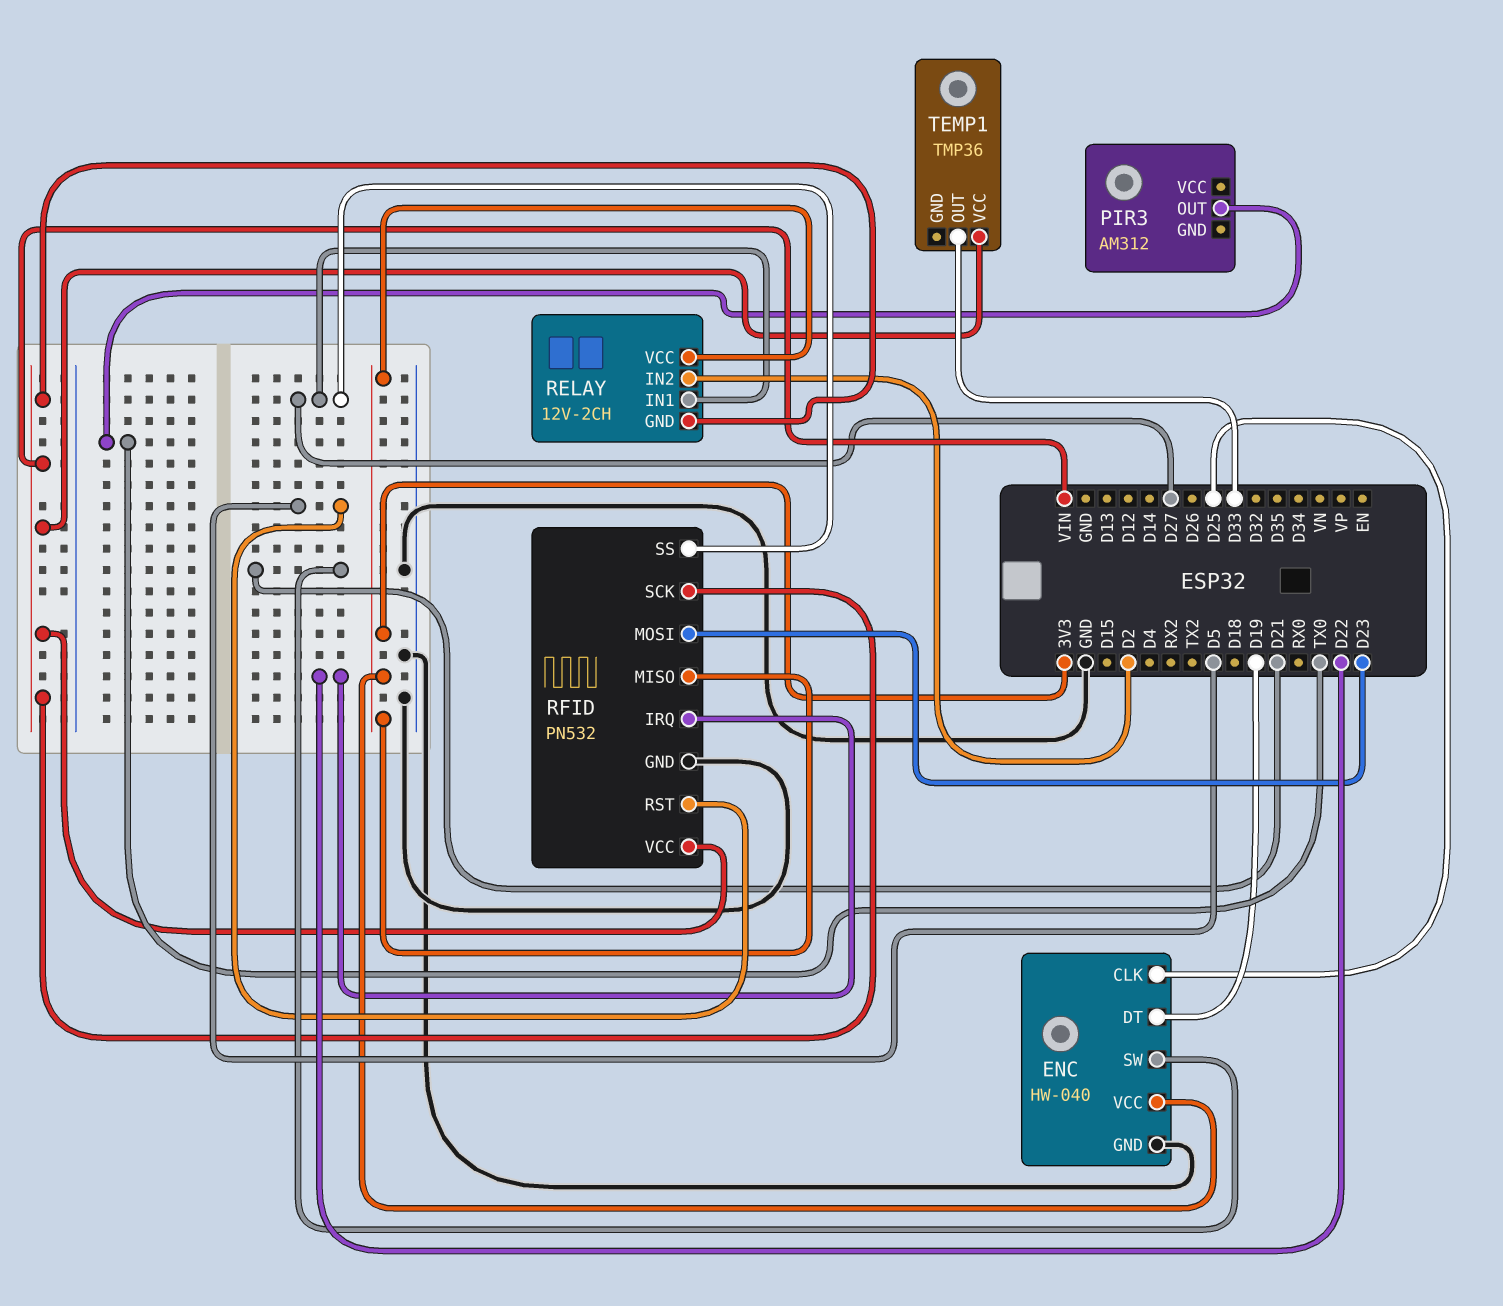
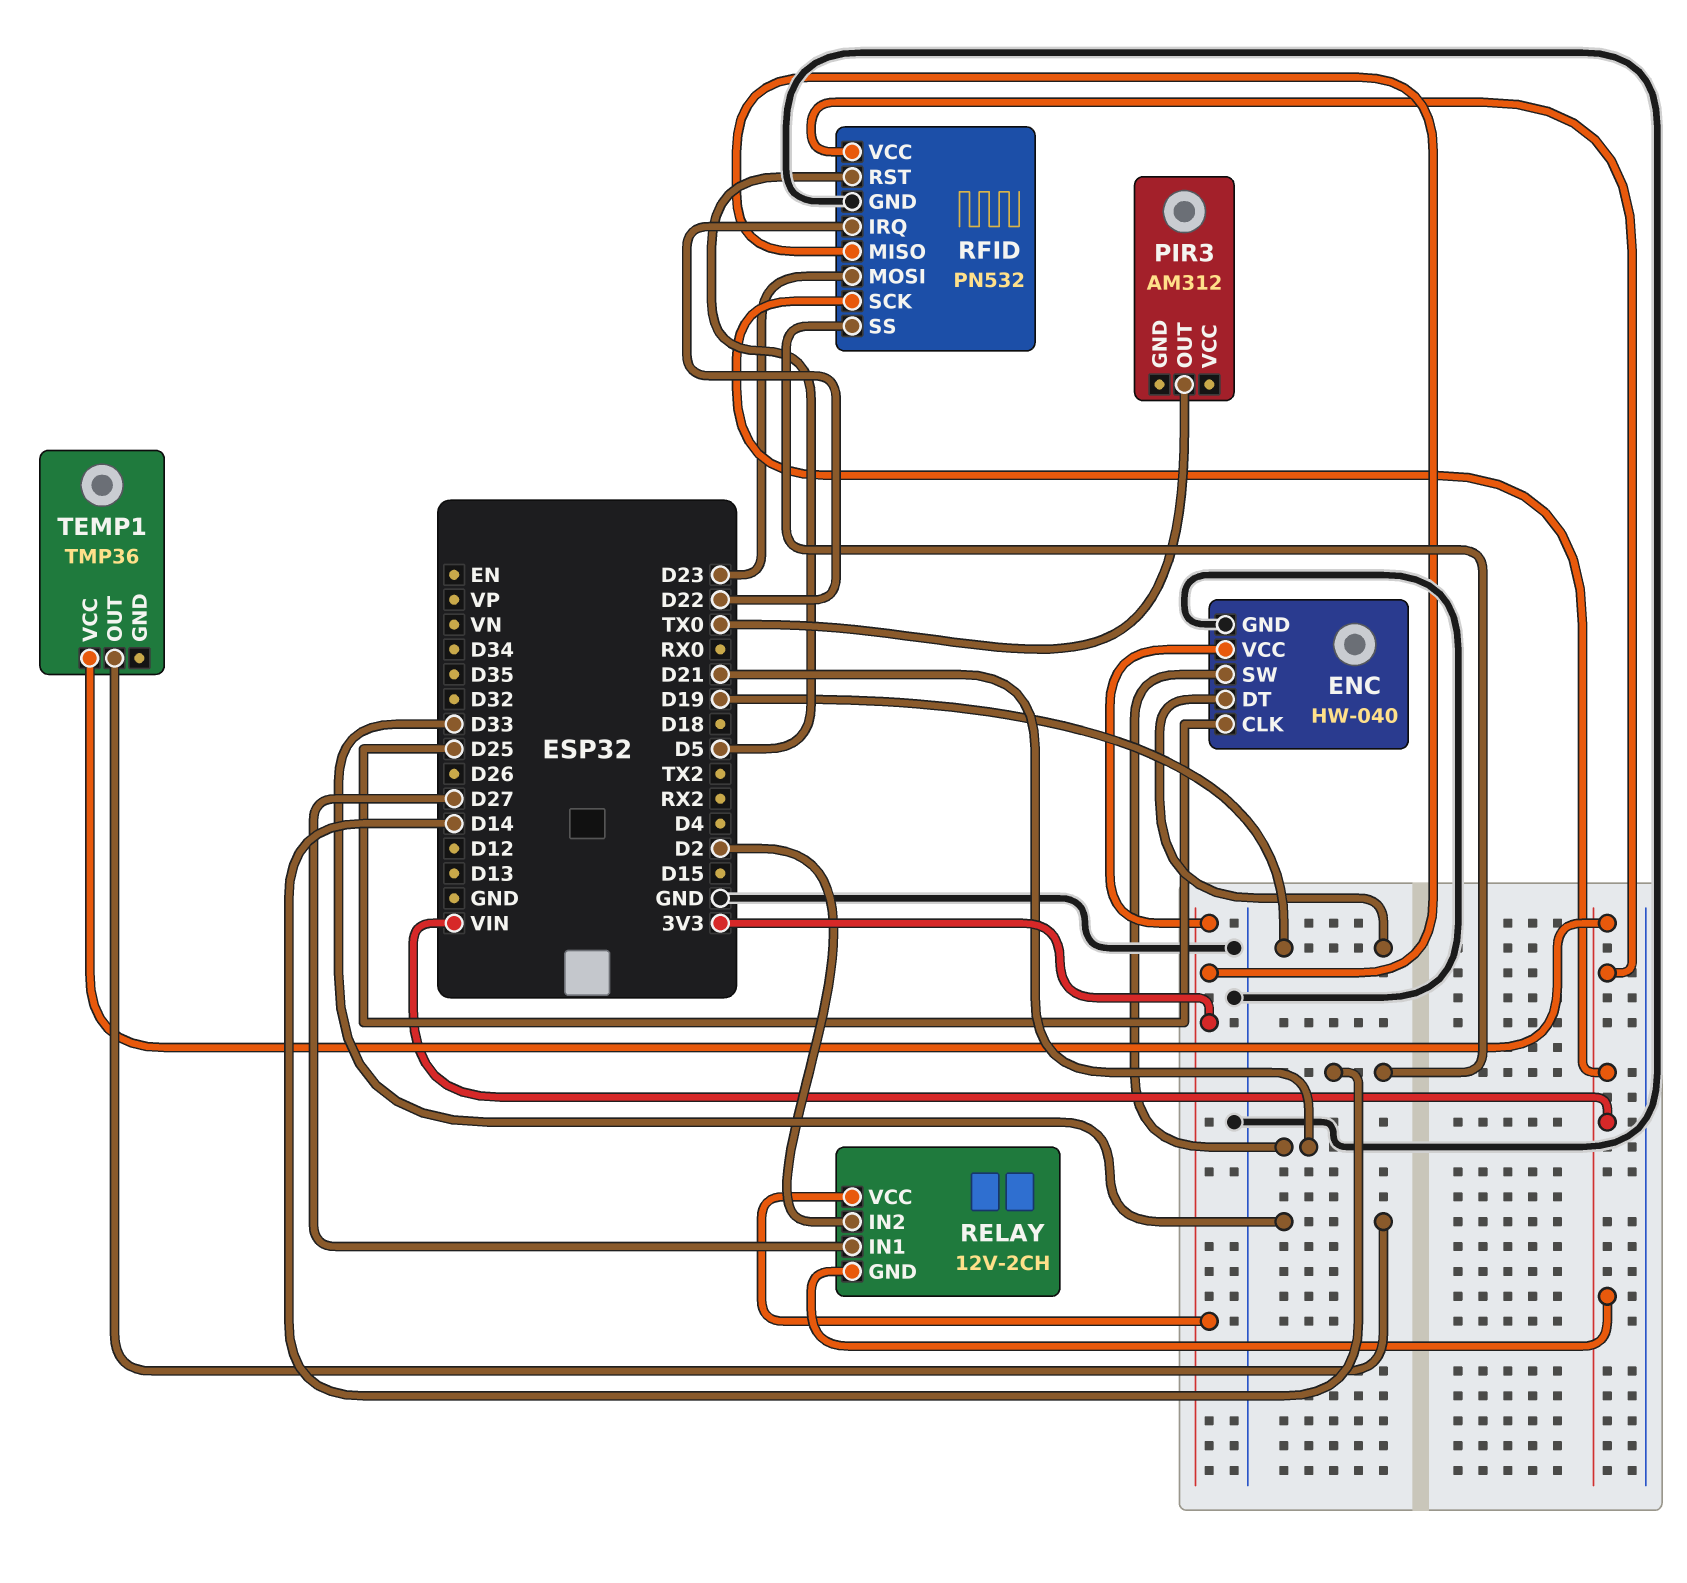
RFID pin SS: D27 -> D14

